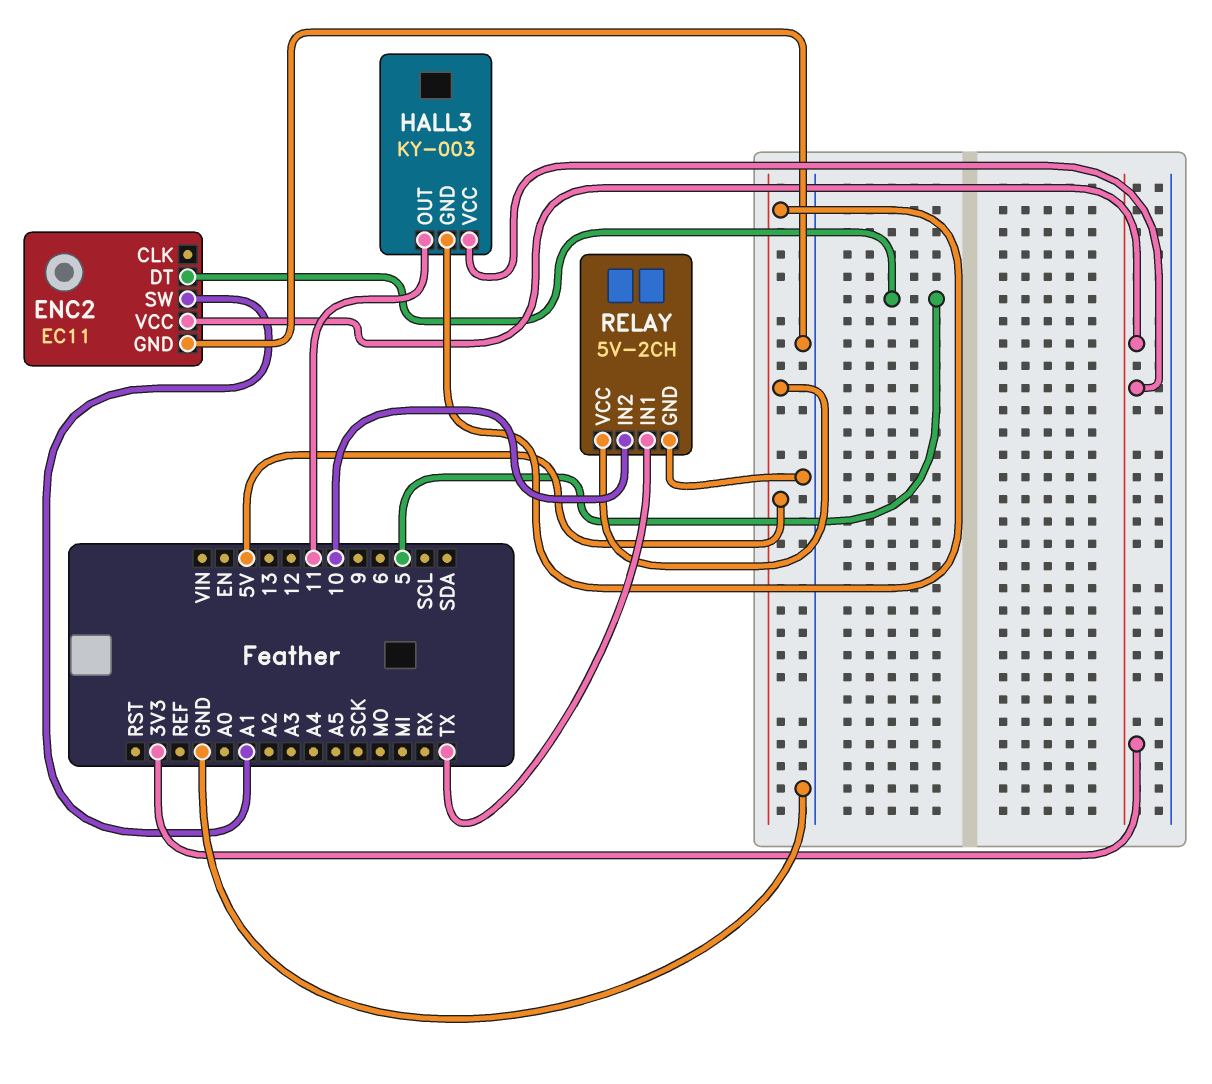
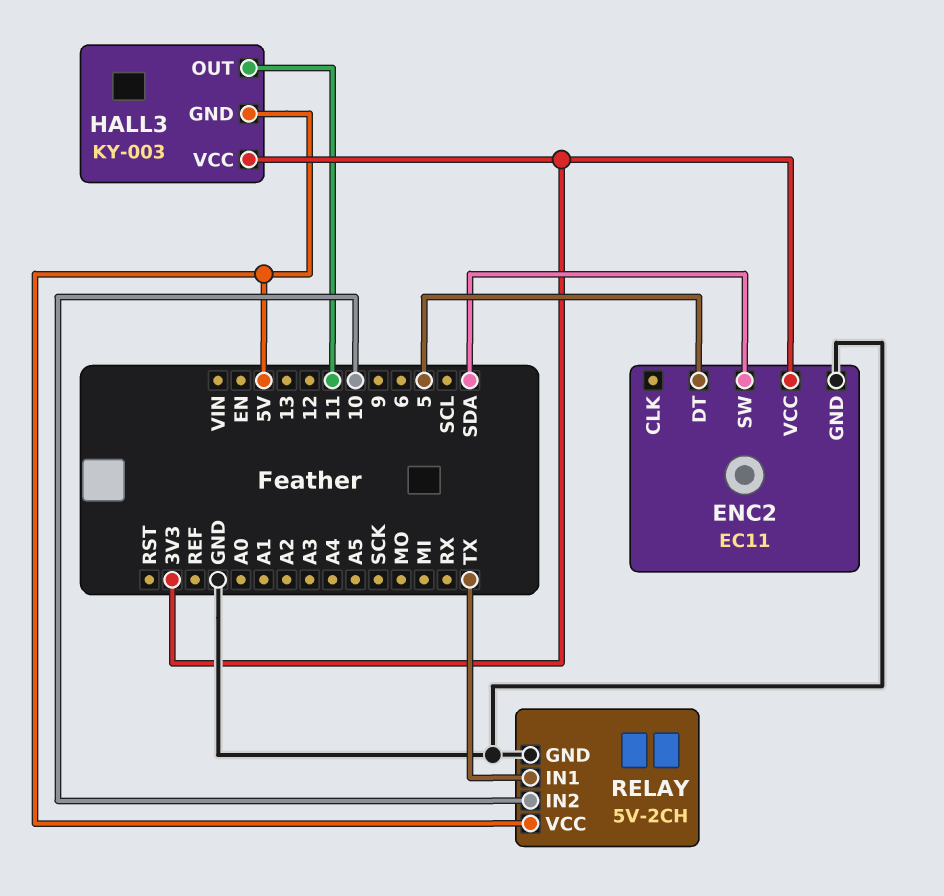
ENC2 pin SW: A1 -> SDA

